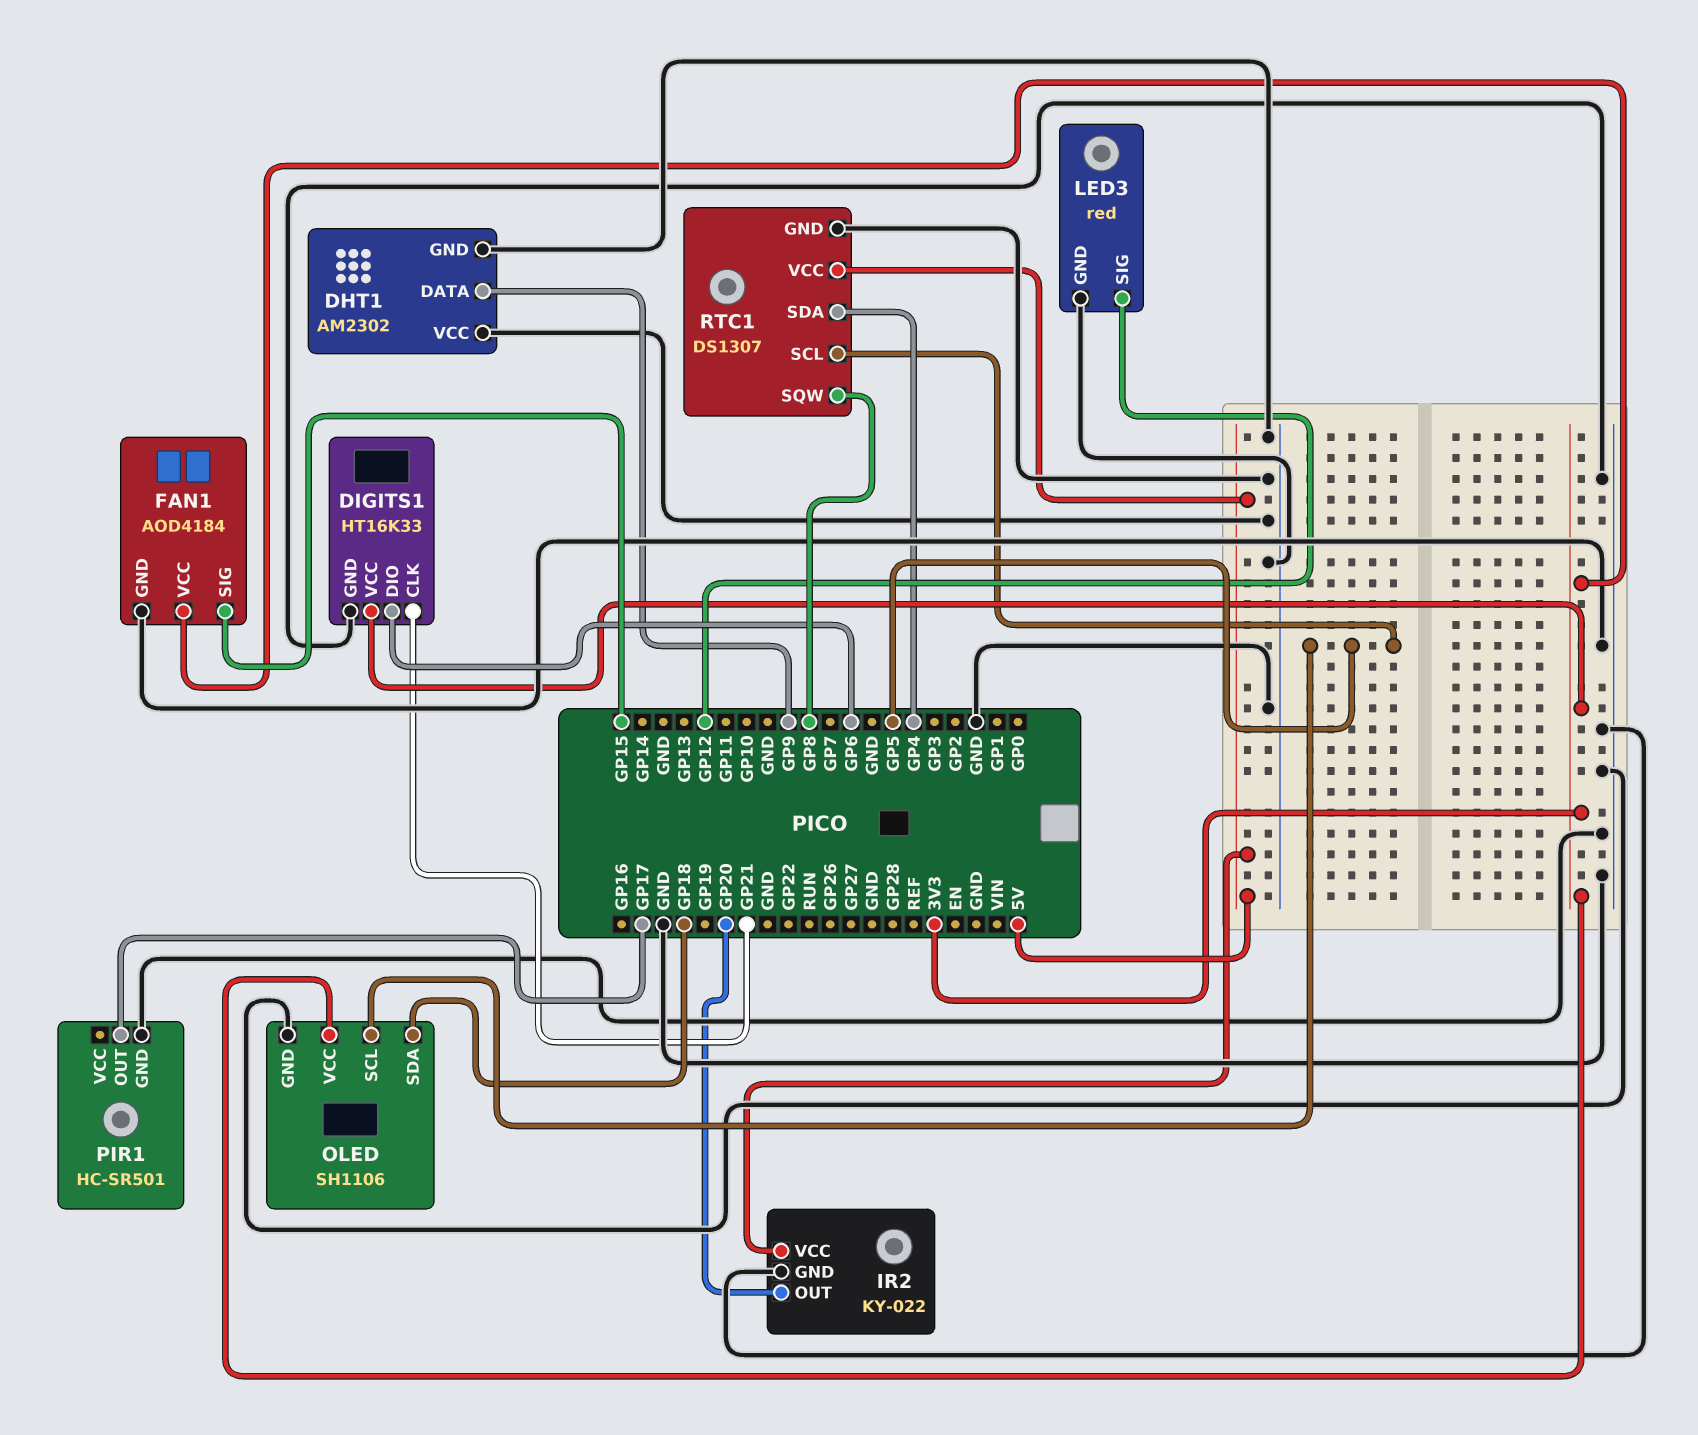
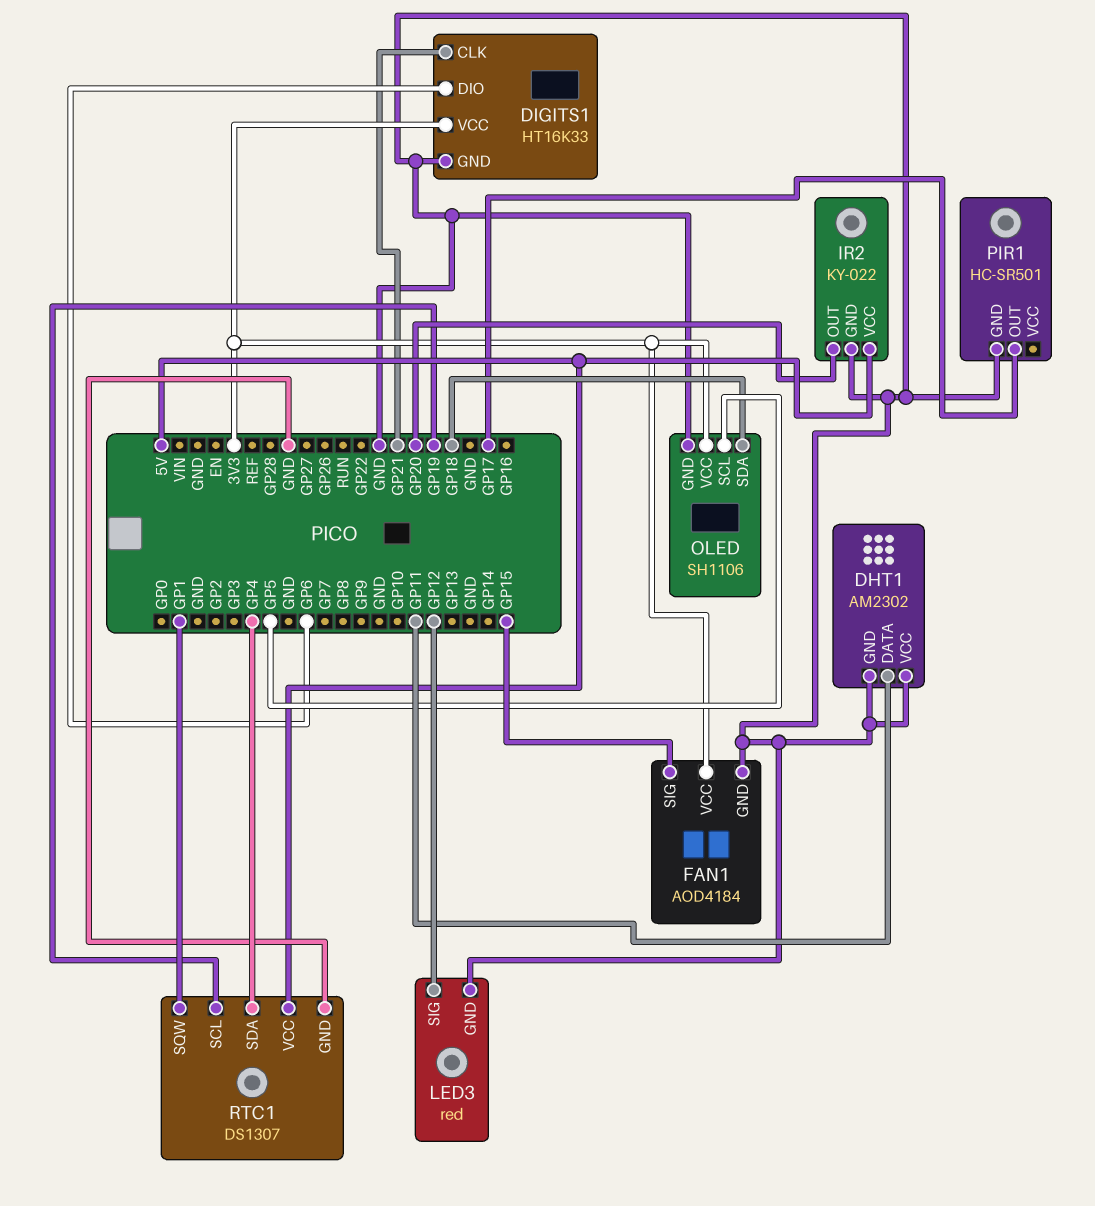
DHT1 pin DATA: GP9 -> GP11
RTC1 pin SCL: GP5 -> GP19
RTC1 pin SQW: GP8 -> GP1

